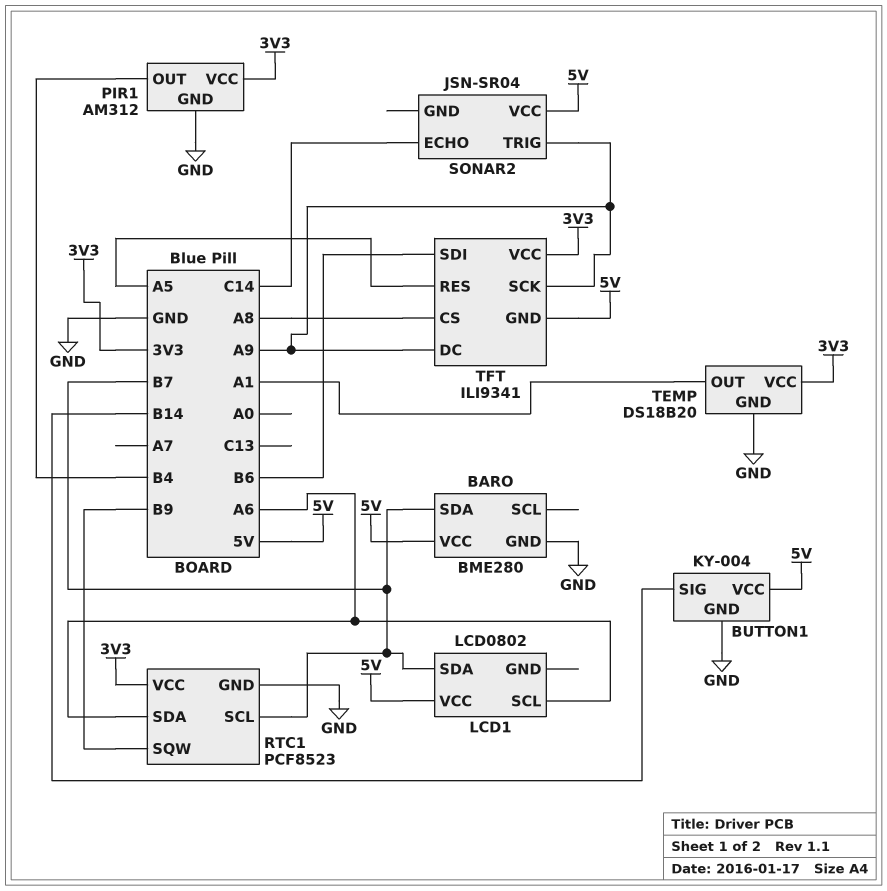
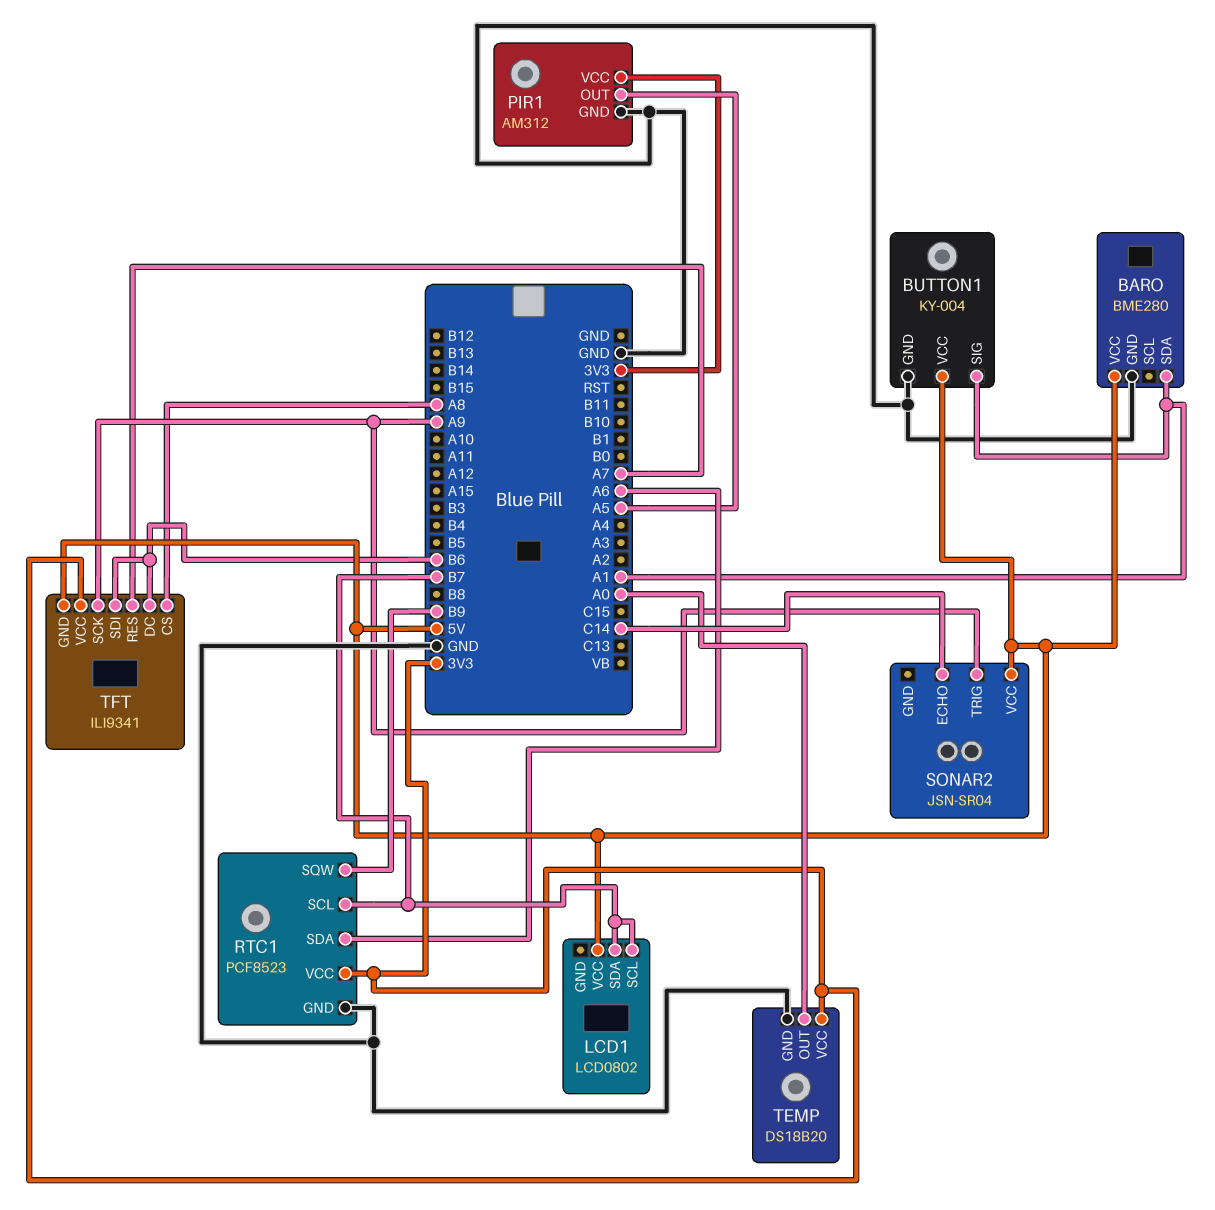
BARO pin SDA: B7 -> A1
BUTTON1 pin SIG: B14 -> A1
LCD1 pin SCL: A6 -> B7
PIR1 pin OUT: B4 -> A5
TEMP pin OUT: A1 -> A0
TFT pin DC: A9 -> B6
TFT pin RES: A5 -> A7

